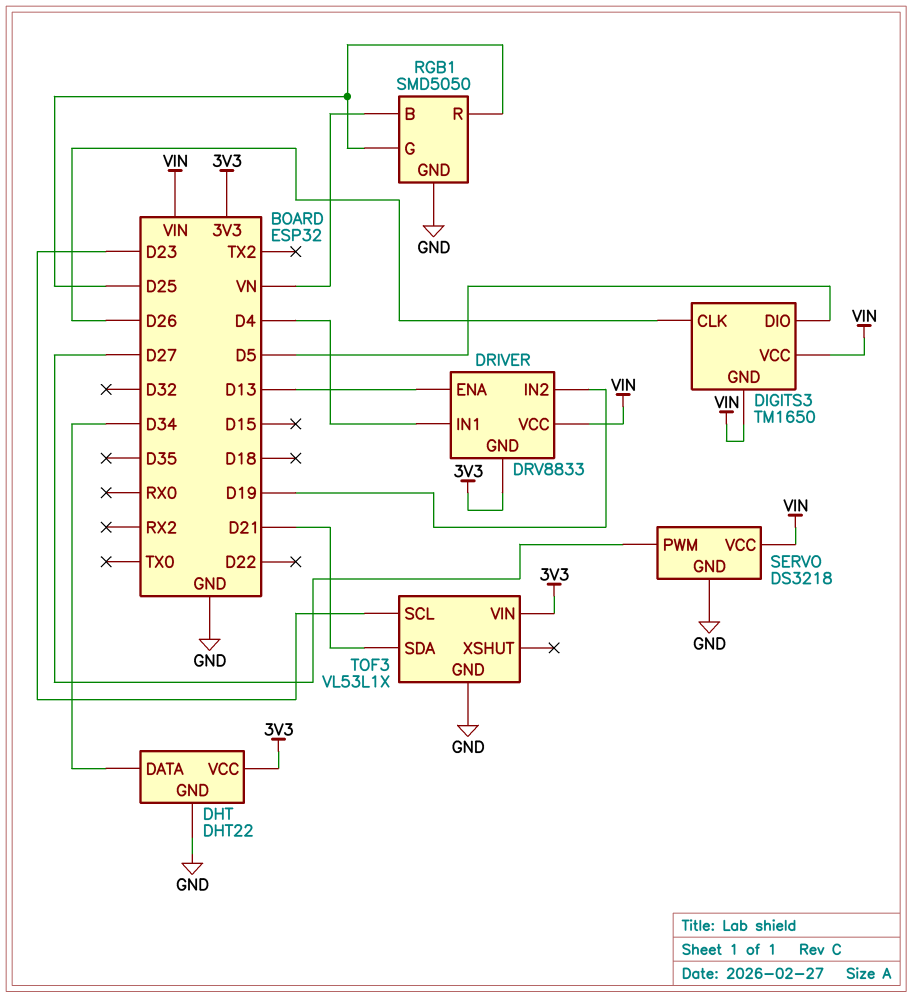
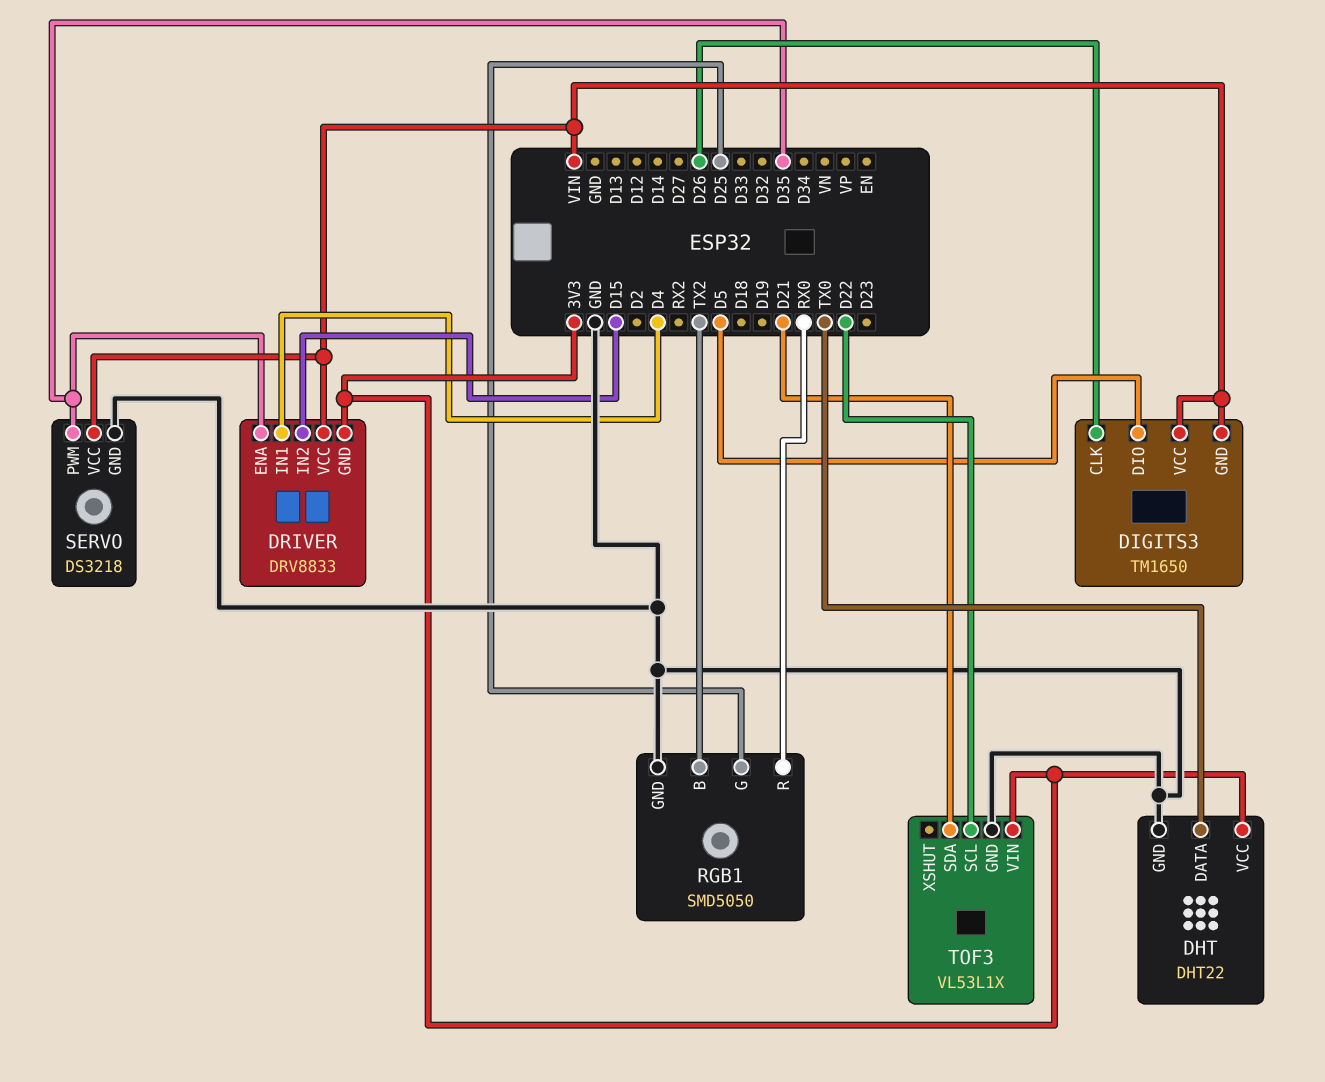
DHT pin DATA: D34 -> TX0
DRIVER pin ENA: D13 -> D35
DRIVER pin IN2: D19 -> D15
RGB1 pin B: VN -> TX2
RGB1 pin R: D25 -> RX0
SERVO pin PWM: D27 -> D35
TOF3 pin SCL: D23 -> D22

